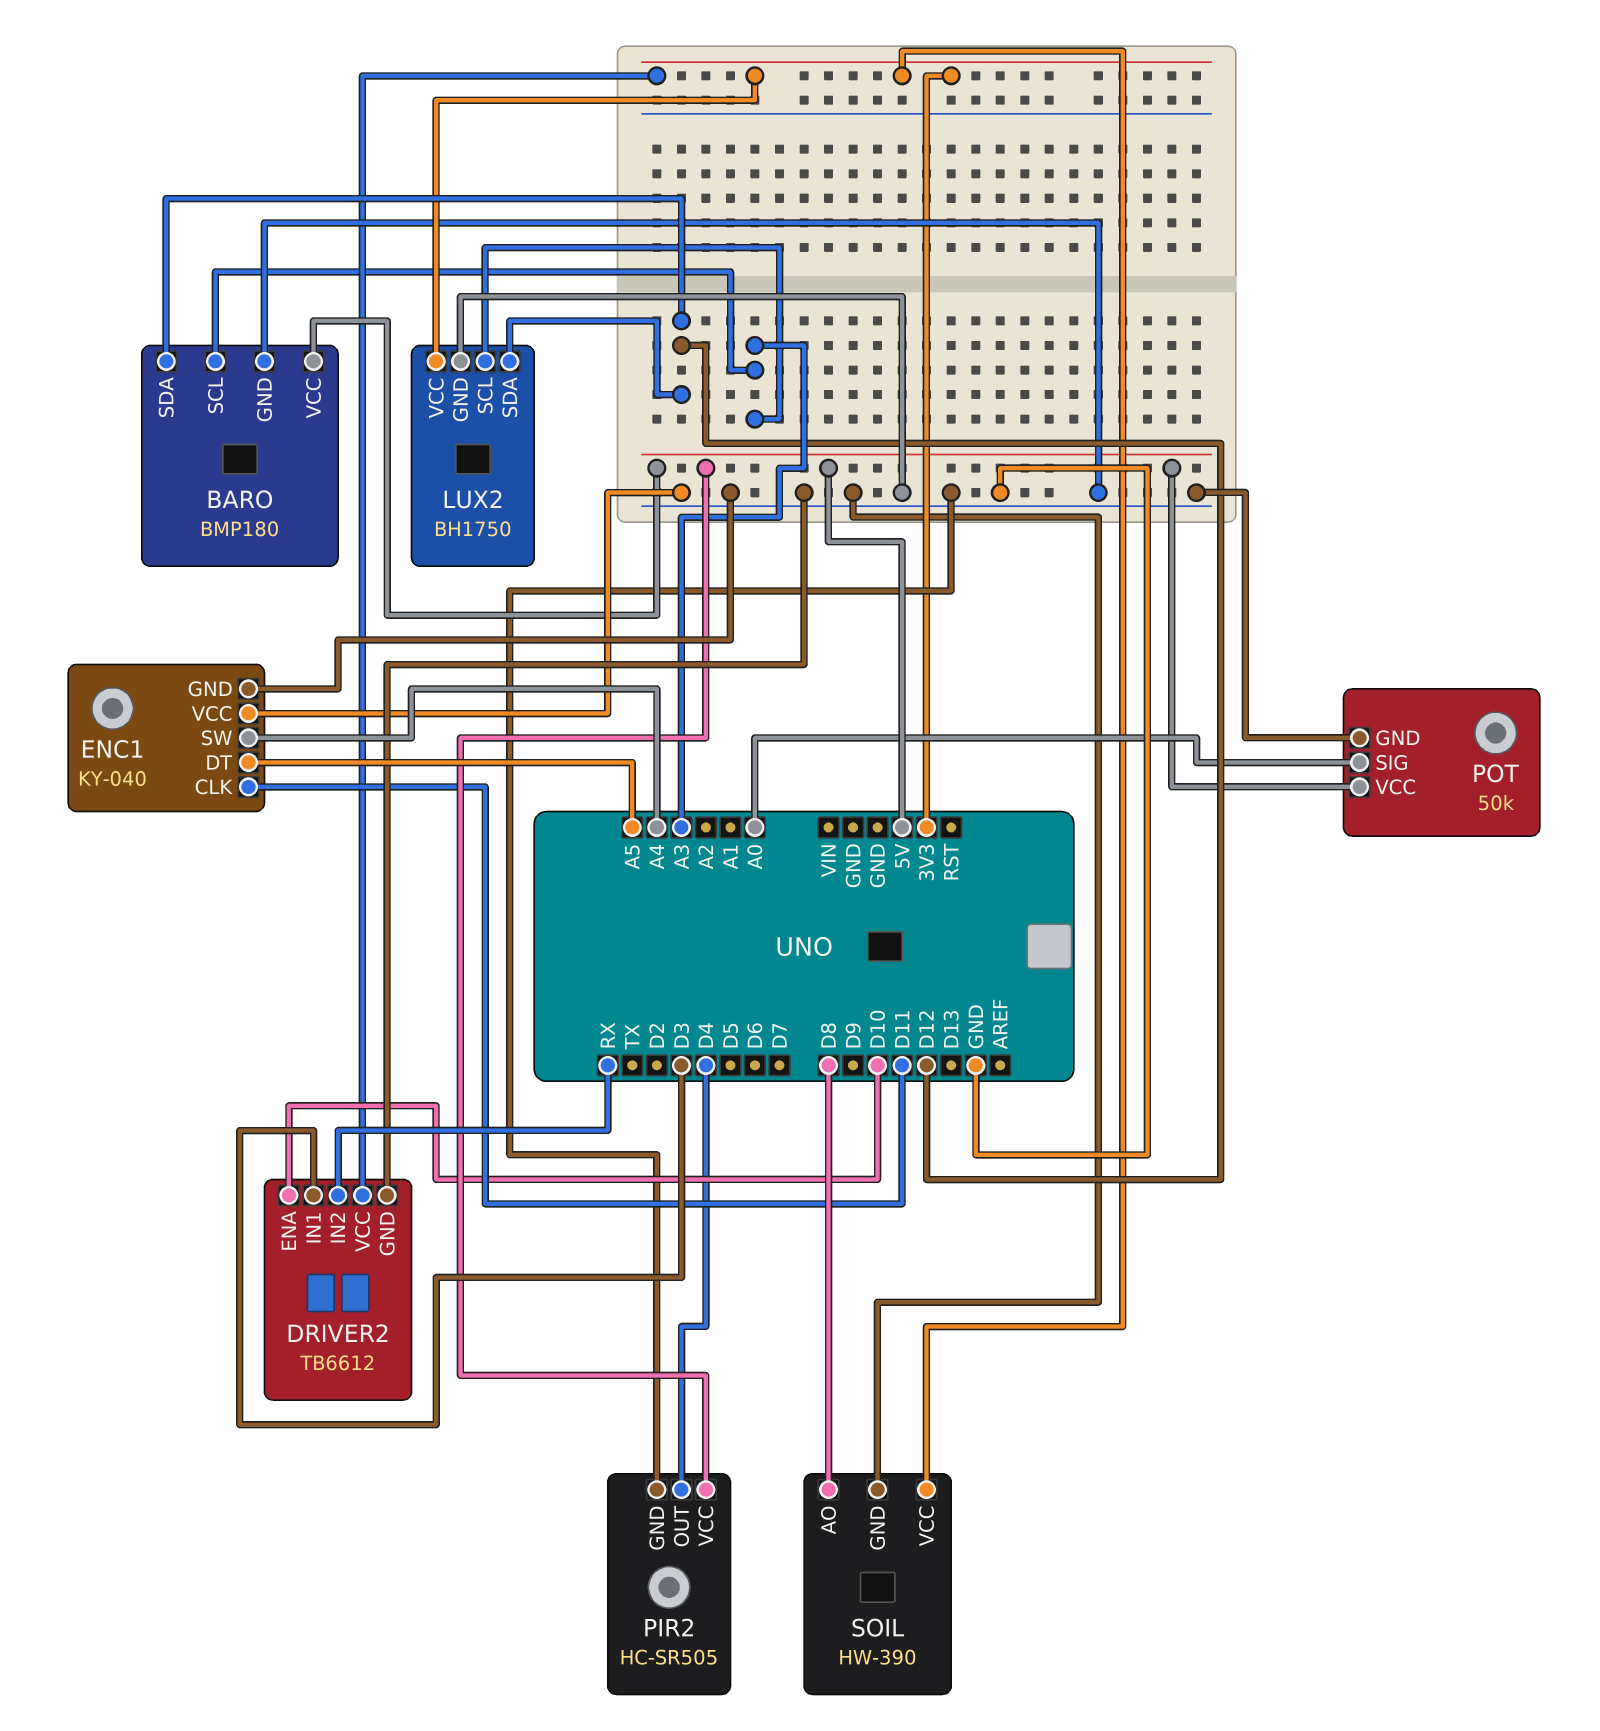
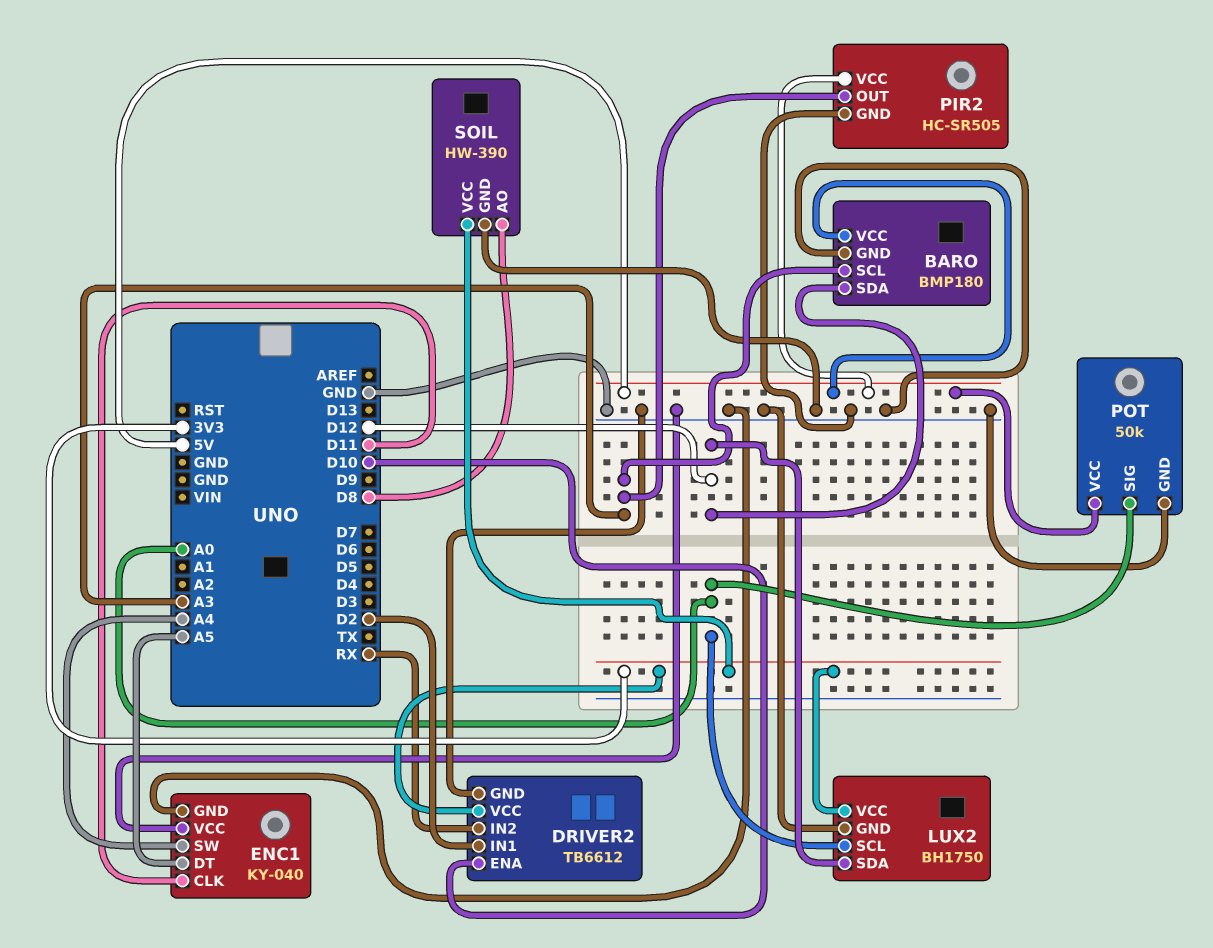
DRIVER2 pin IN1: D3 -> D2
LUX2 pin SCL: A3 -> A0
PIR2 pin OUT: D4 -> A3

